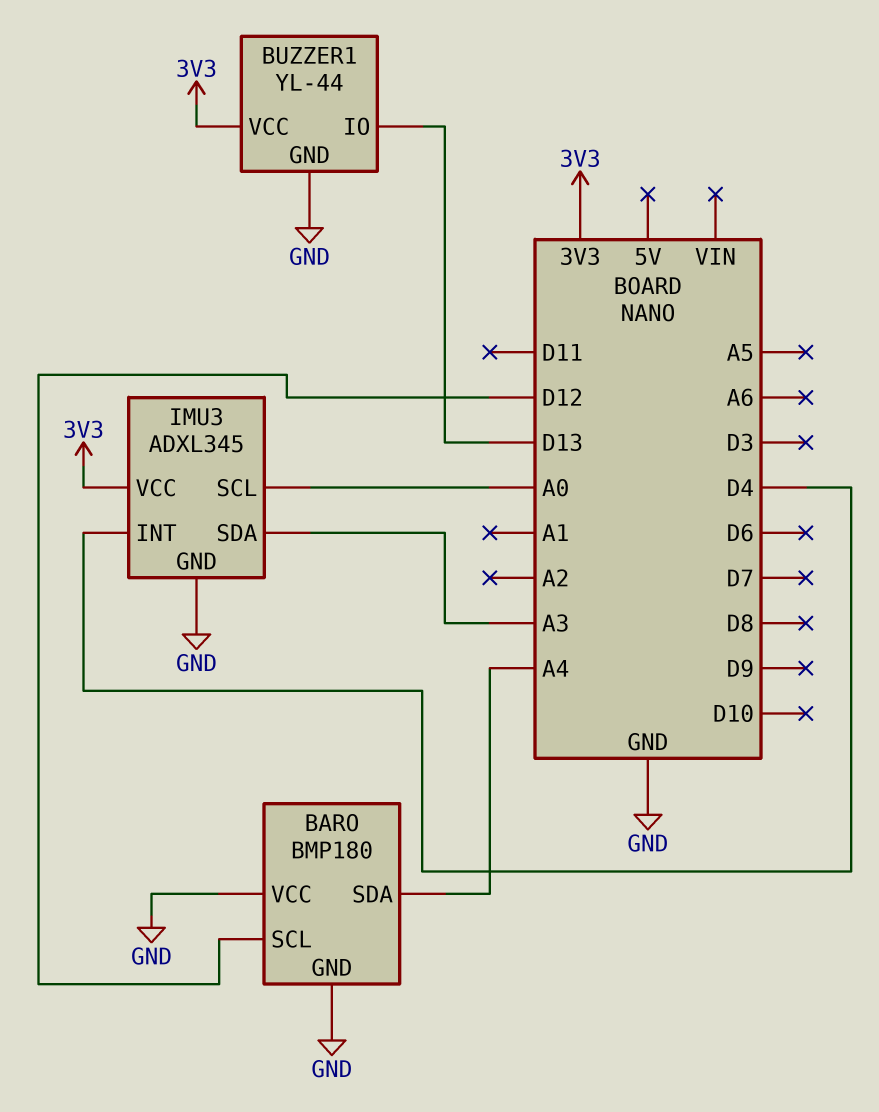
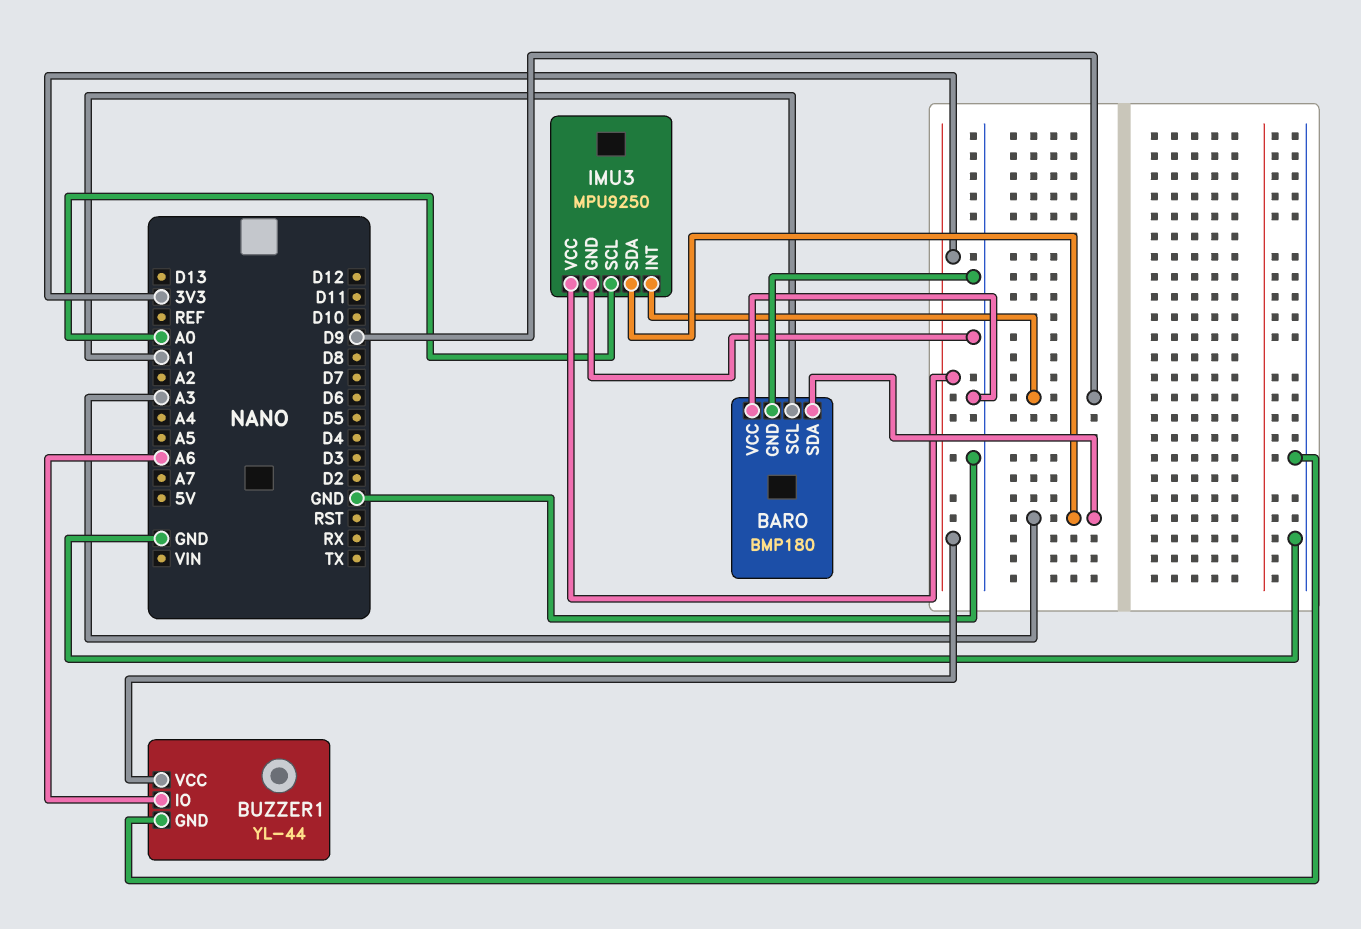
BARO pin SCL: D12 -> A1
BARO pin SDA: A4 -> A3
BUZZER1 pin IO: D13 -> A6
IMU3: ADXL345 -> MPU9250
IMU3 pin INT: D4 -> D9

